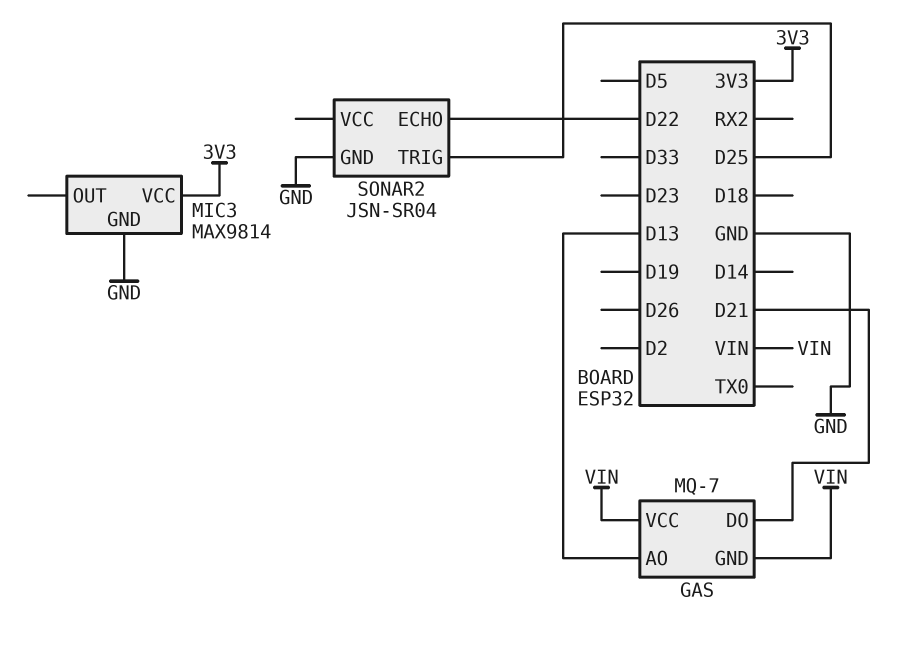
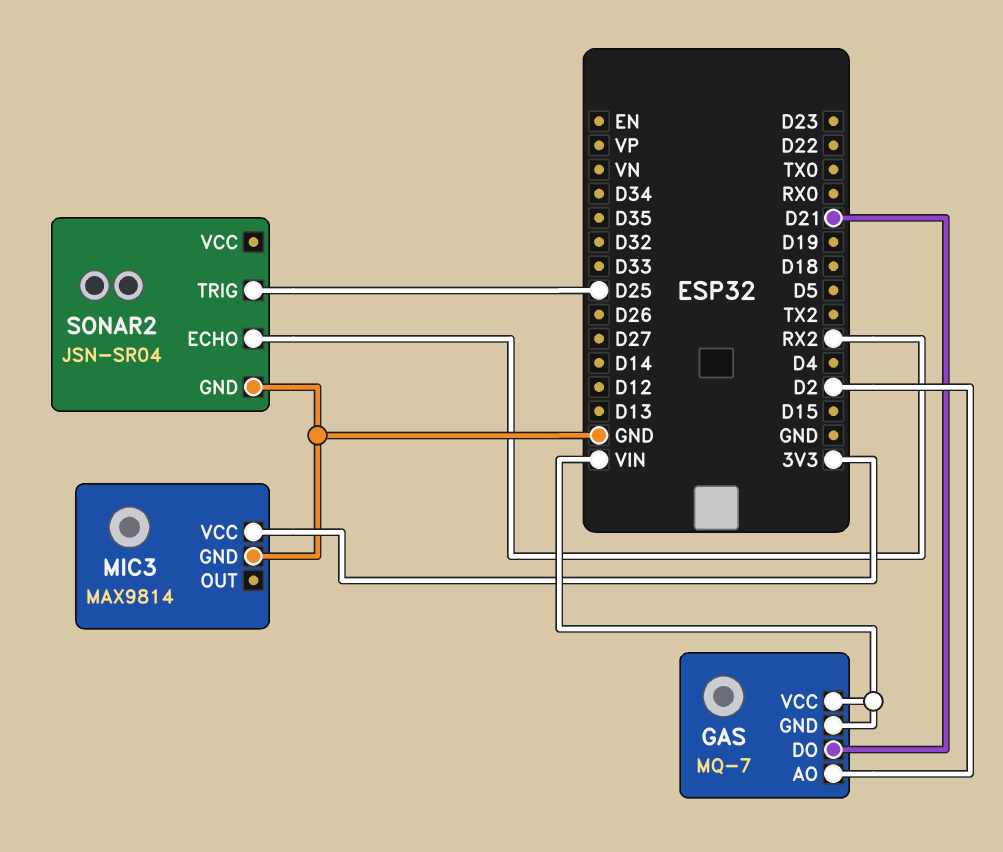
GAS pin AO: D13 -> D2
SONAR2 pin ECHO: D22 -> RX2

